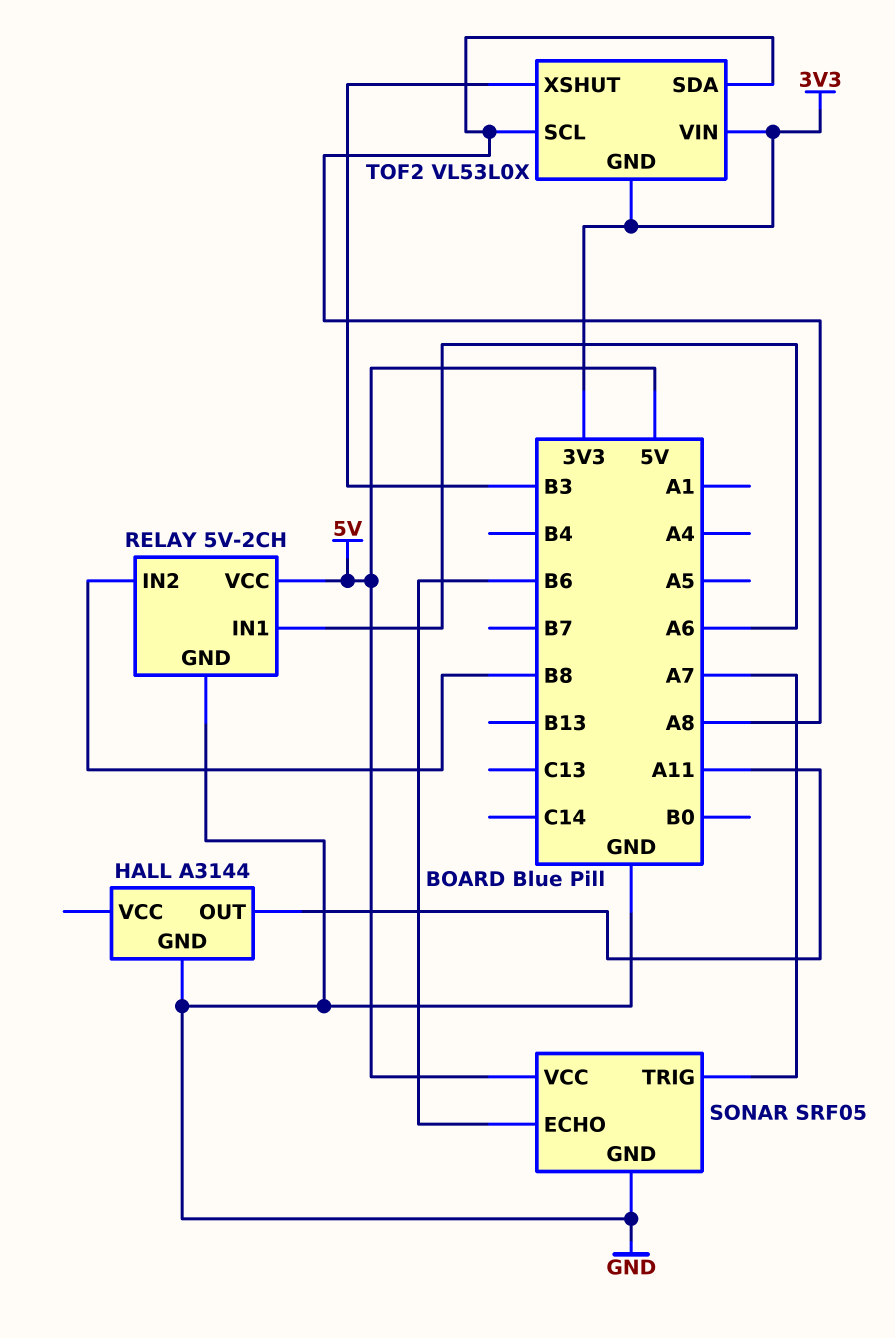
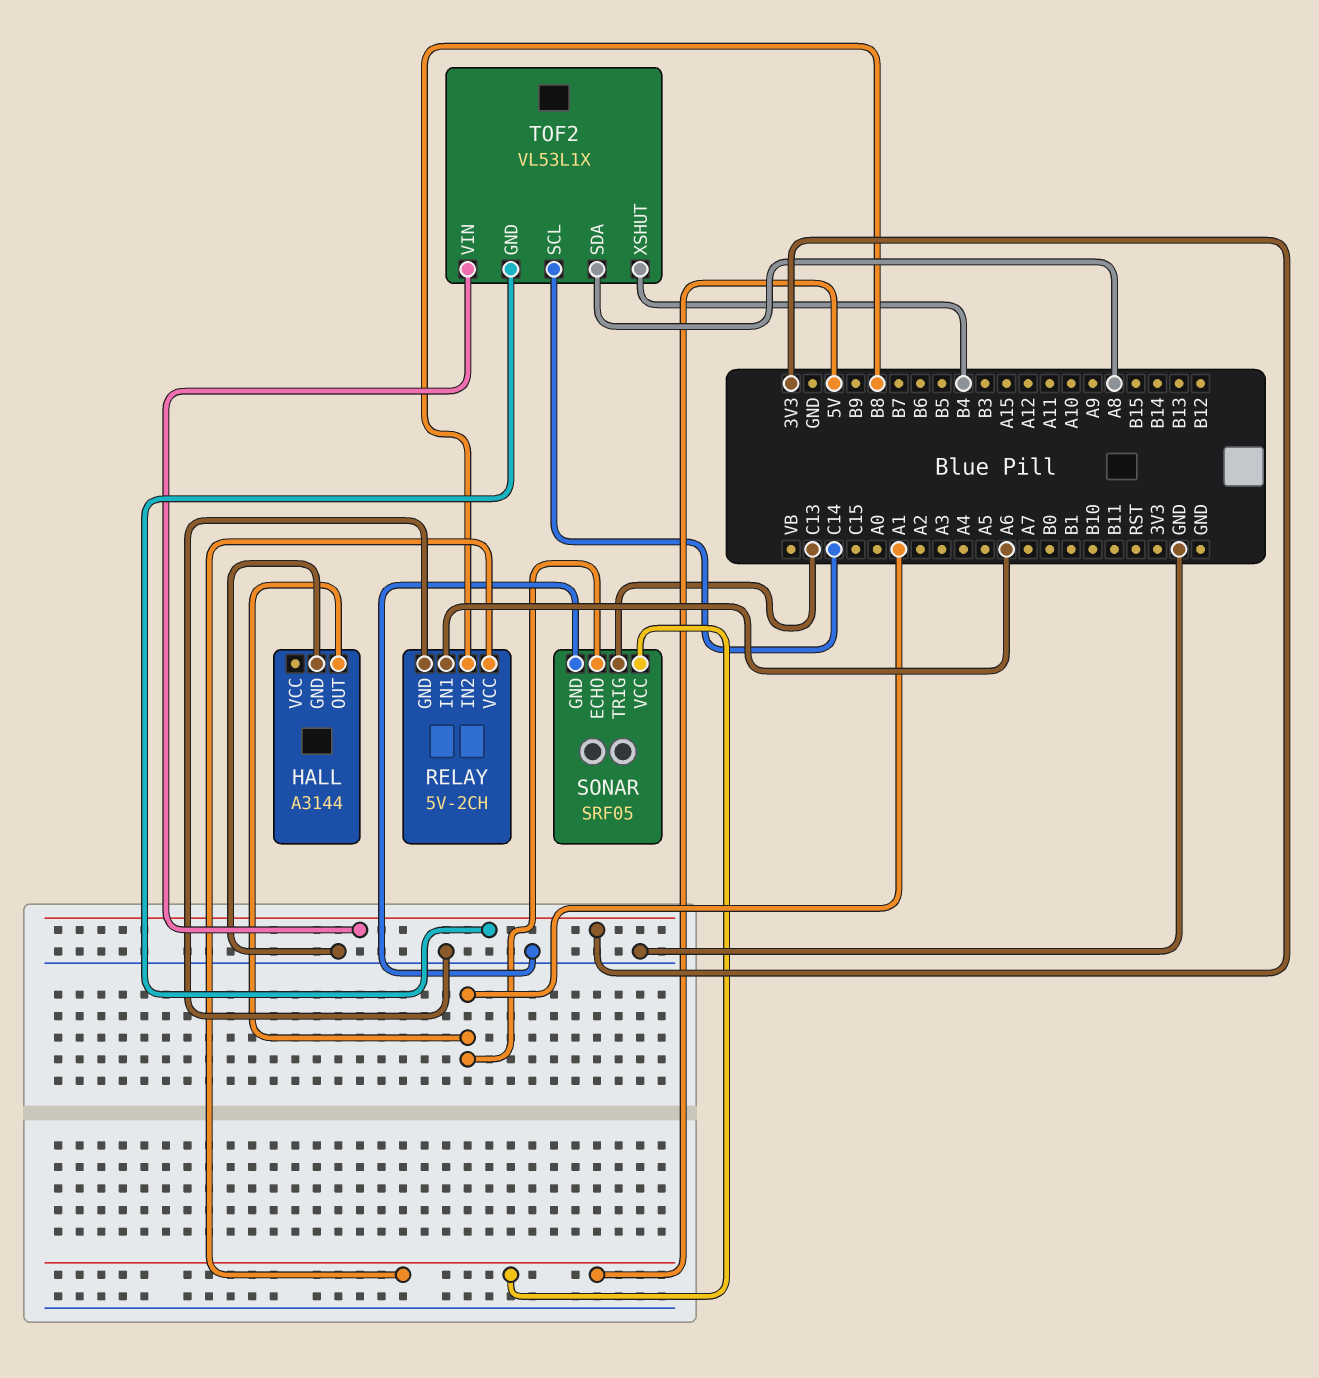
HALL pin OUT: A11 -> A1
SONAR pin ECHO: B6 -> A1
SONAR pin TRIG: A7 -> C13
TOF2: VL53L0X -> VL53L1X
TOF2 pin SCL: A8 -> C14
TOF2 pin XSHUT: B3 -> B4

